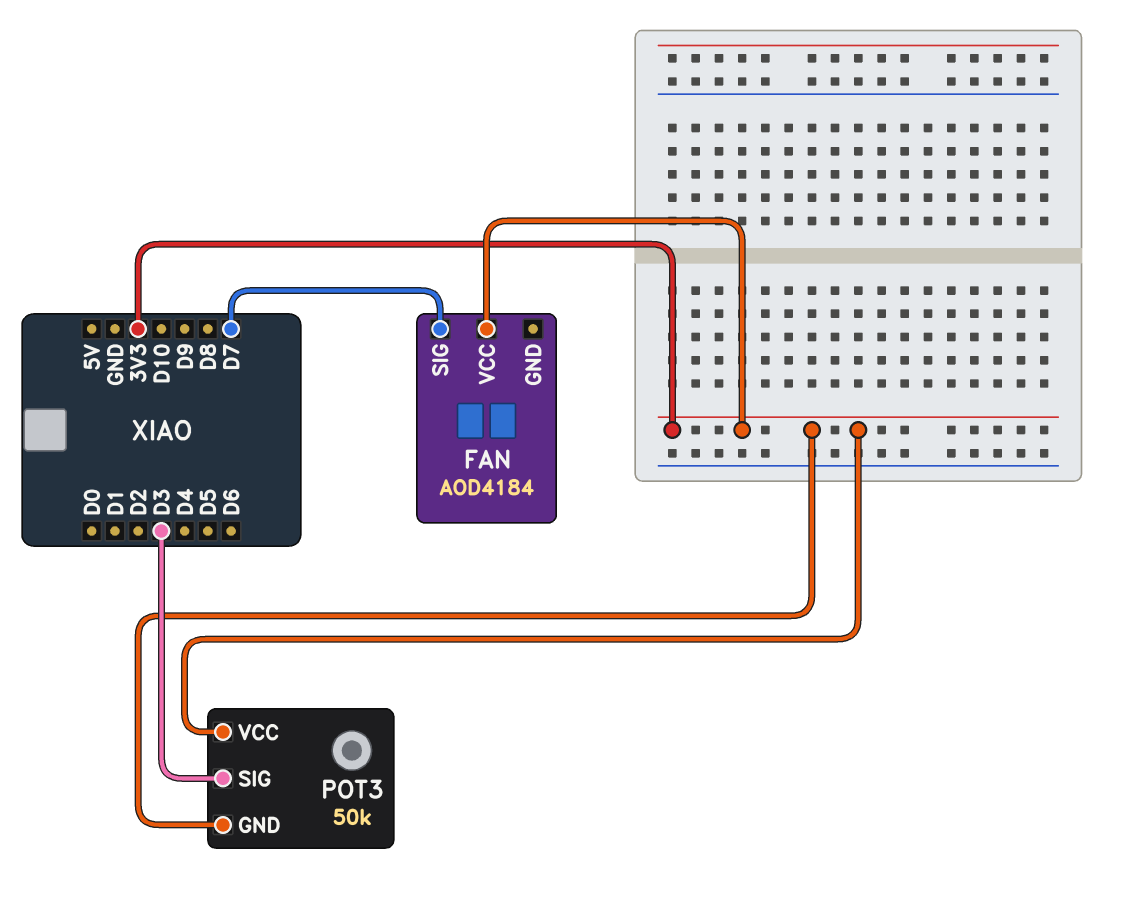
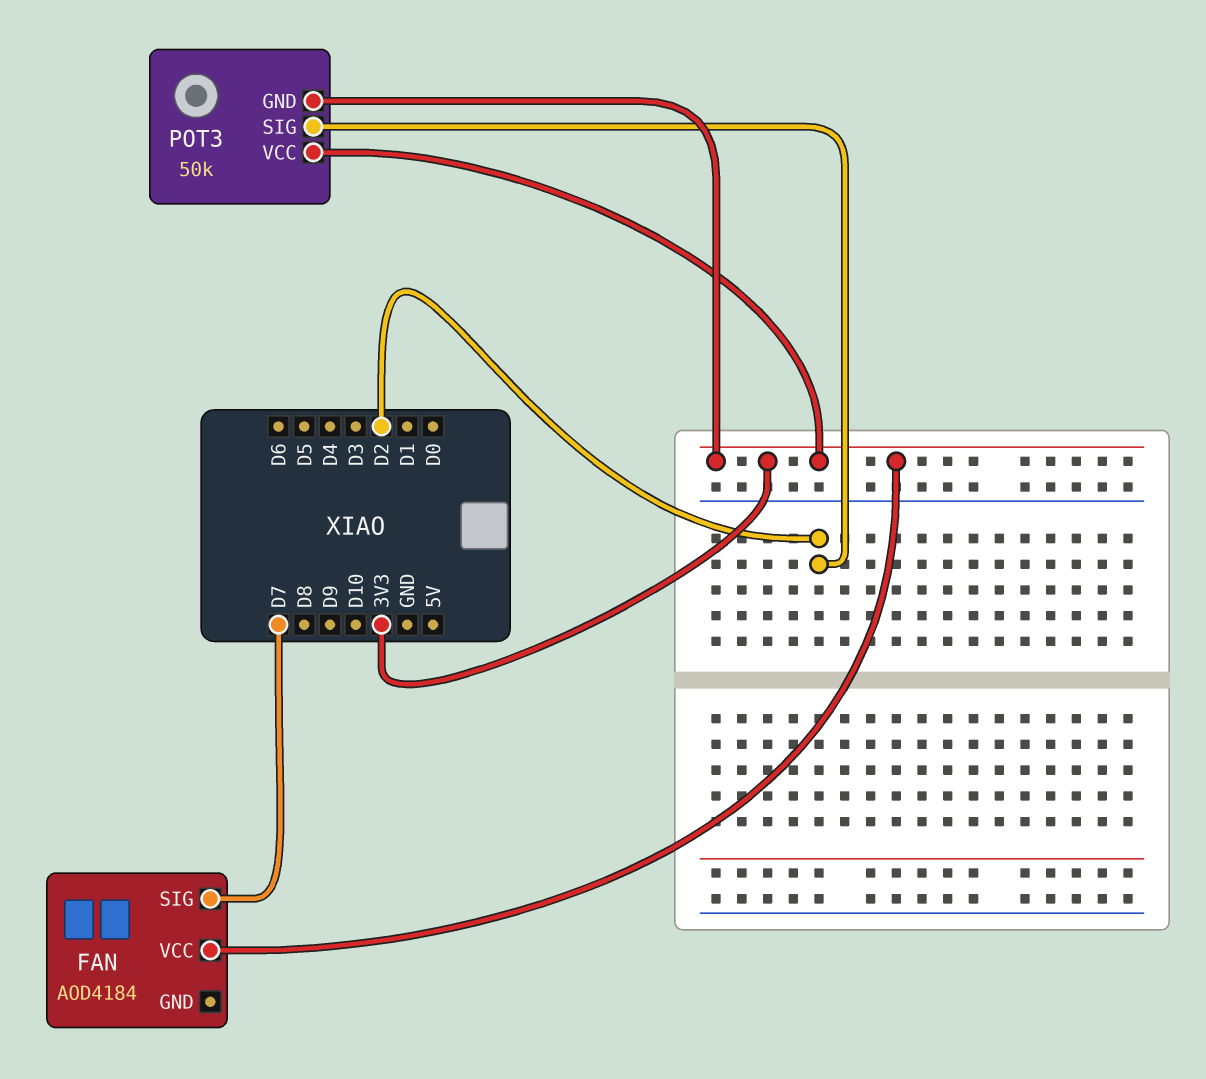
POT3 pin SIG: D3 -> D2

